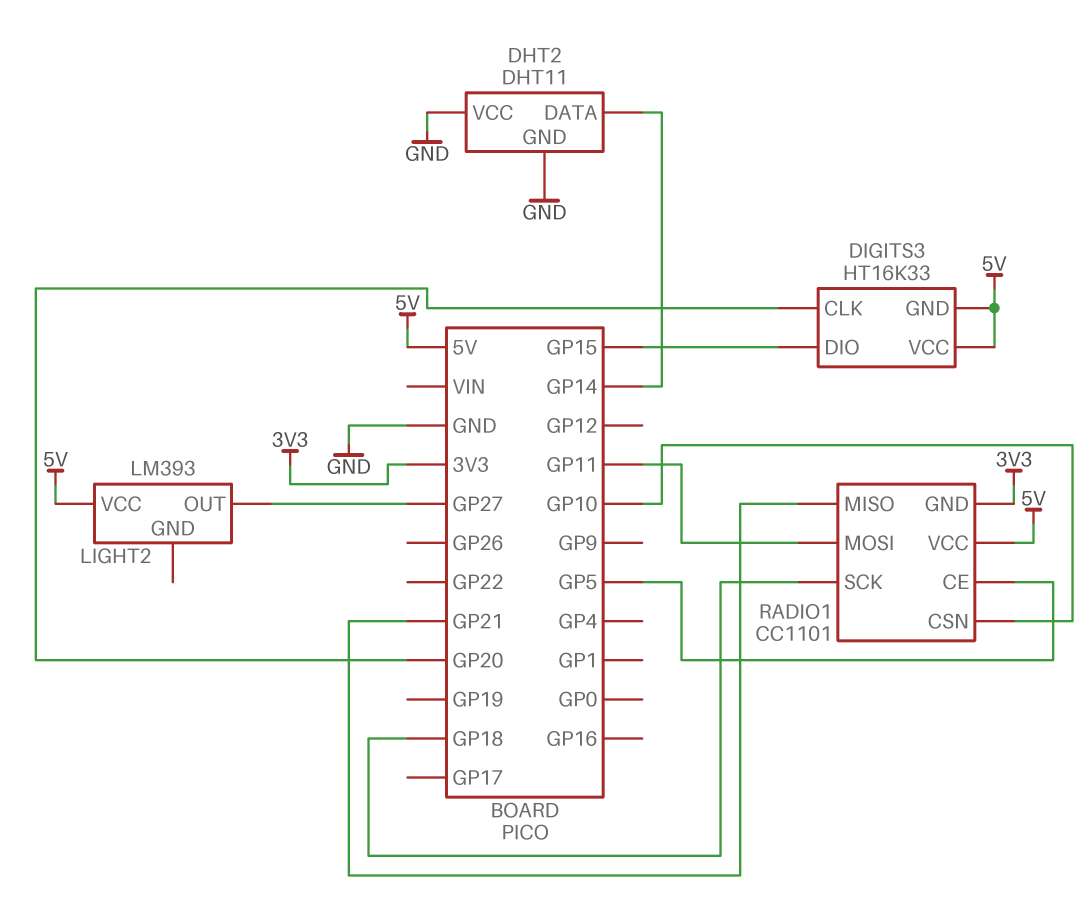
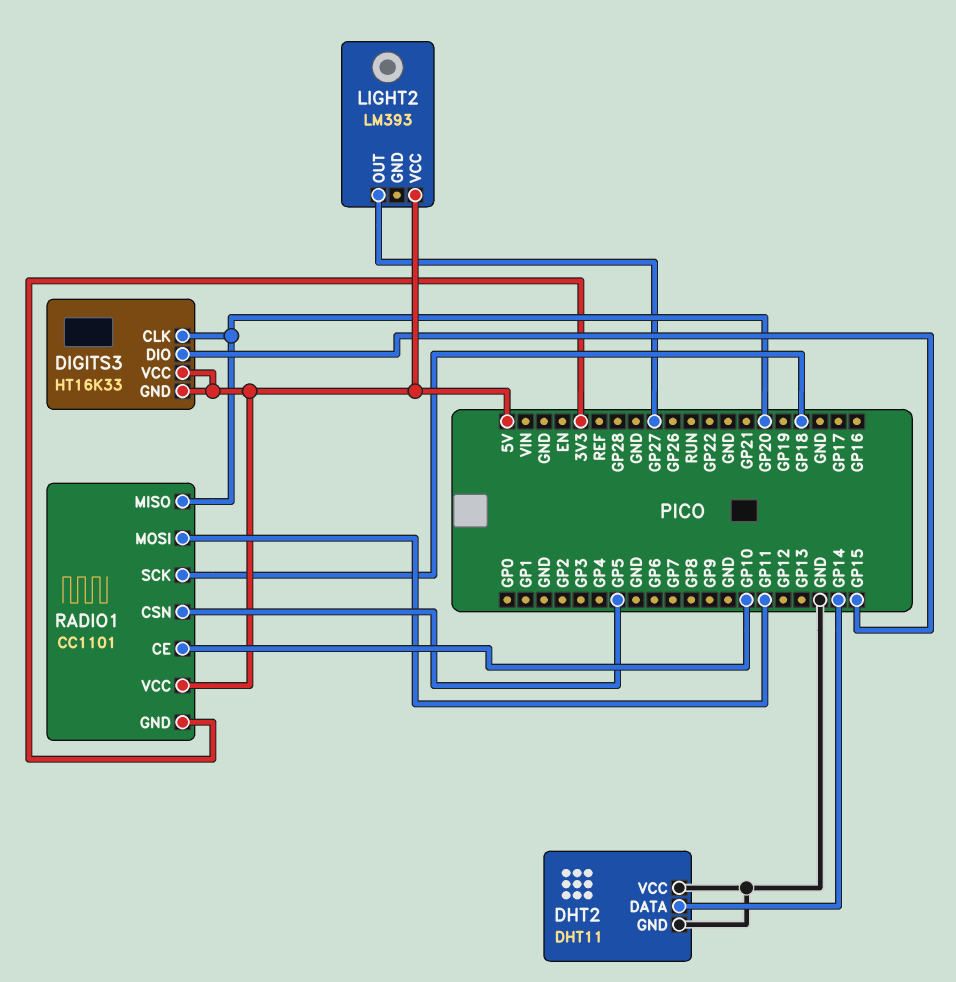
RADIO1 pin CE: GP5 -> GP10
RADIO1 pin CSN: GP10 -> GP5
RADIO1 pin MISO: GP21 -> GP20

